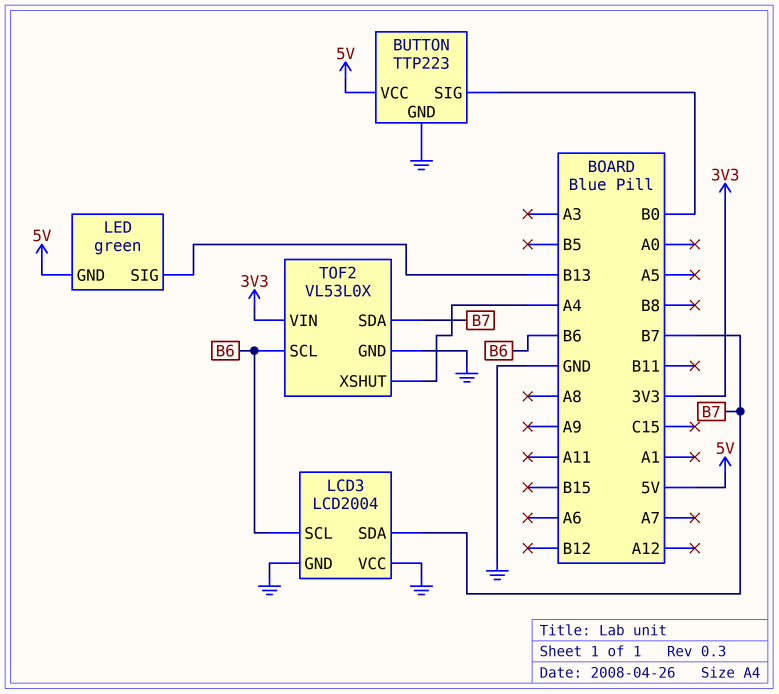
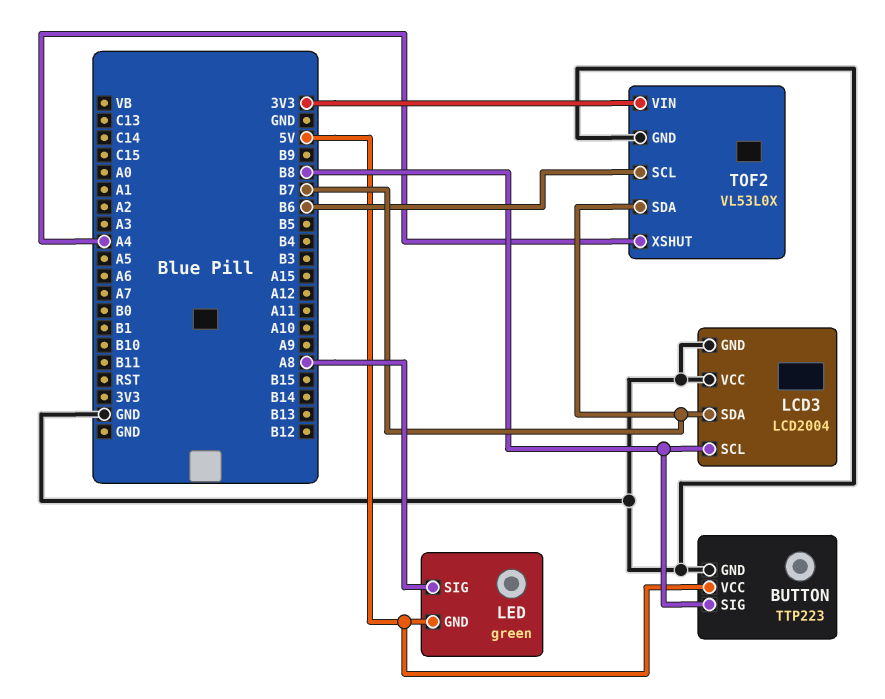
BUTTON pin SIG: B0 -> B8
LCD3 pin SCL: B6 -> B8
LED pin SIG: B13 -> A8

